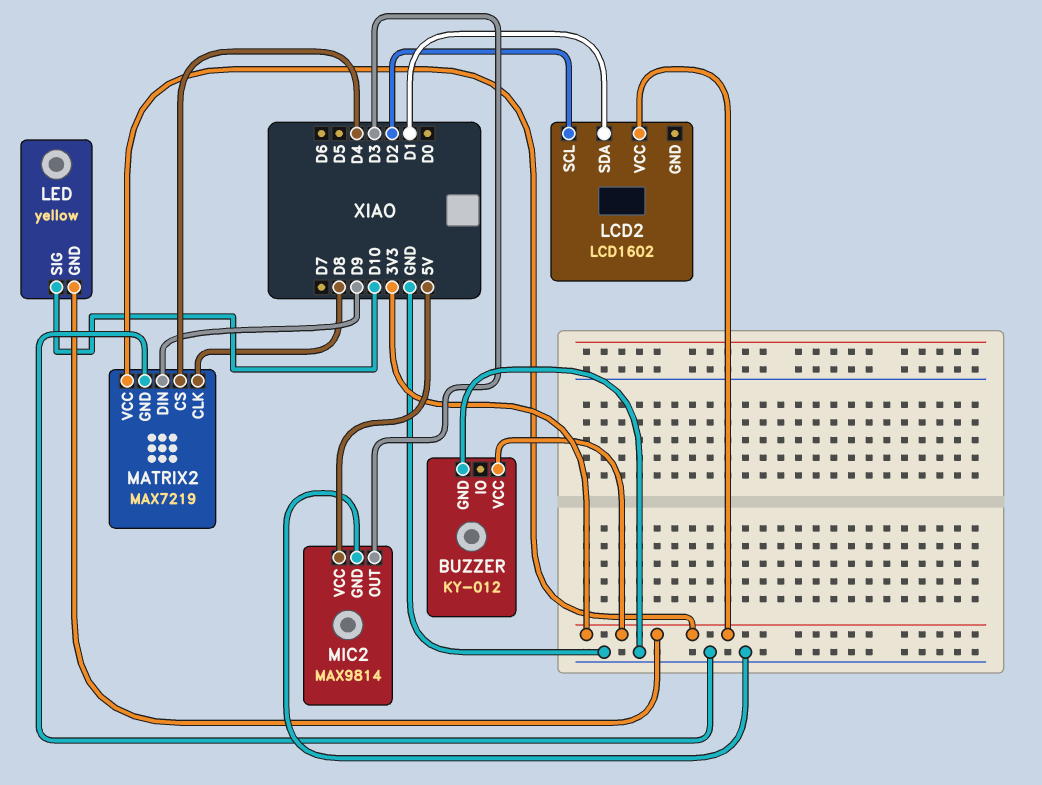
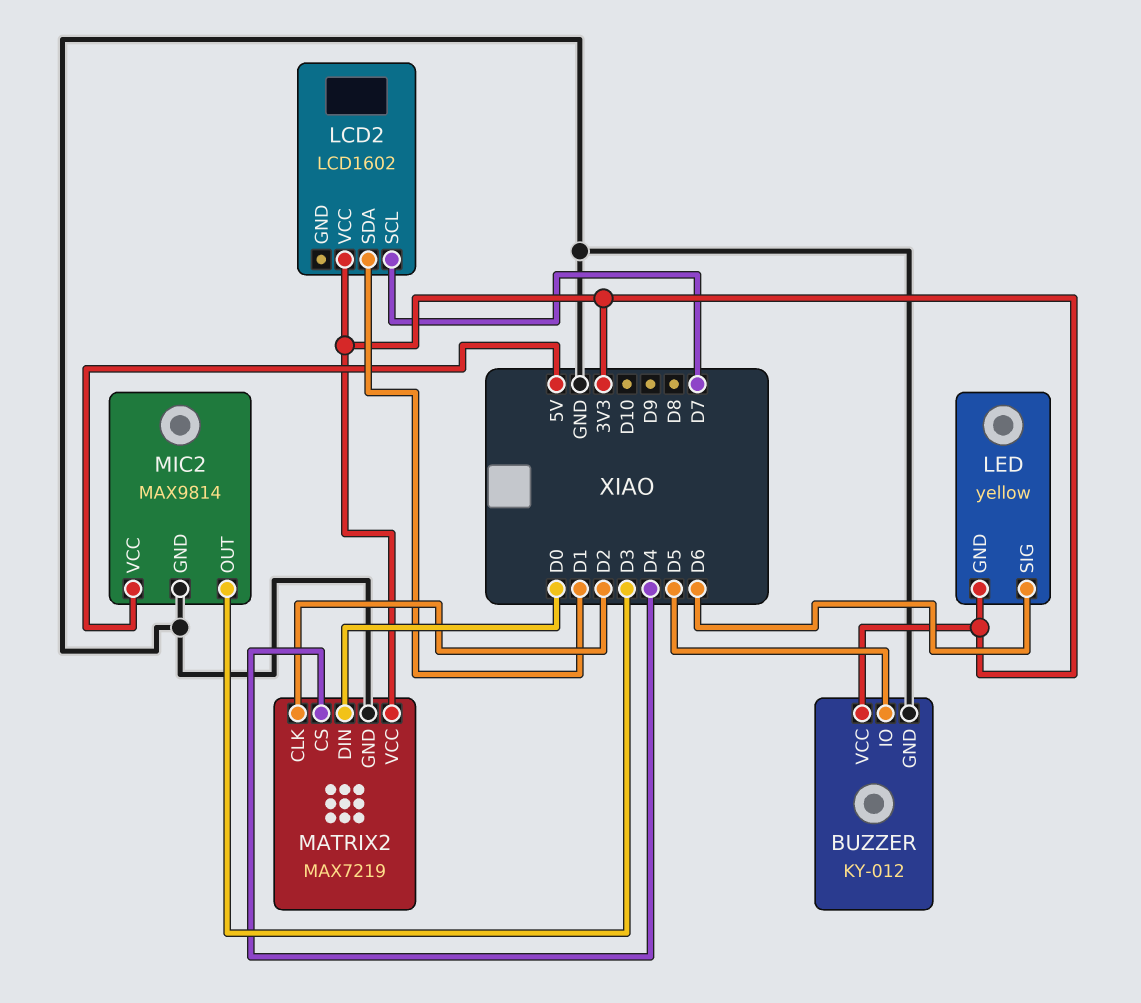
BUZZER pin IO: none -> D5
LCD2 pin SCL: D2 -> D7
LED pin SIG: D10 -> D6
MATRIX2 pin CLK: D8 -> D2
MATRIX2 pin DIN: D9 -> D0

